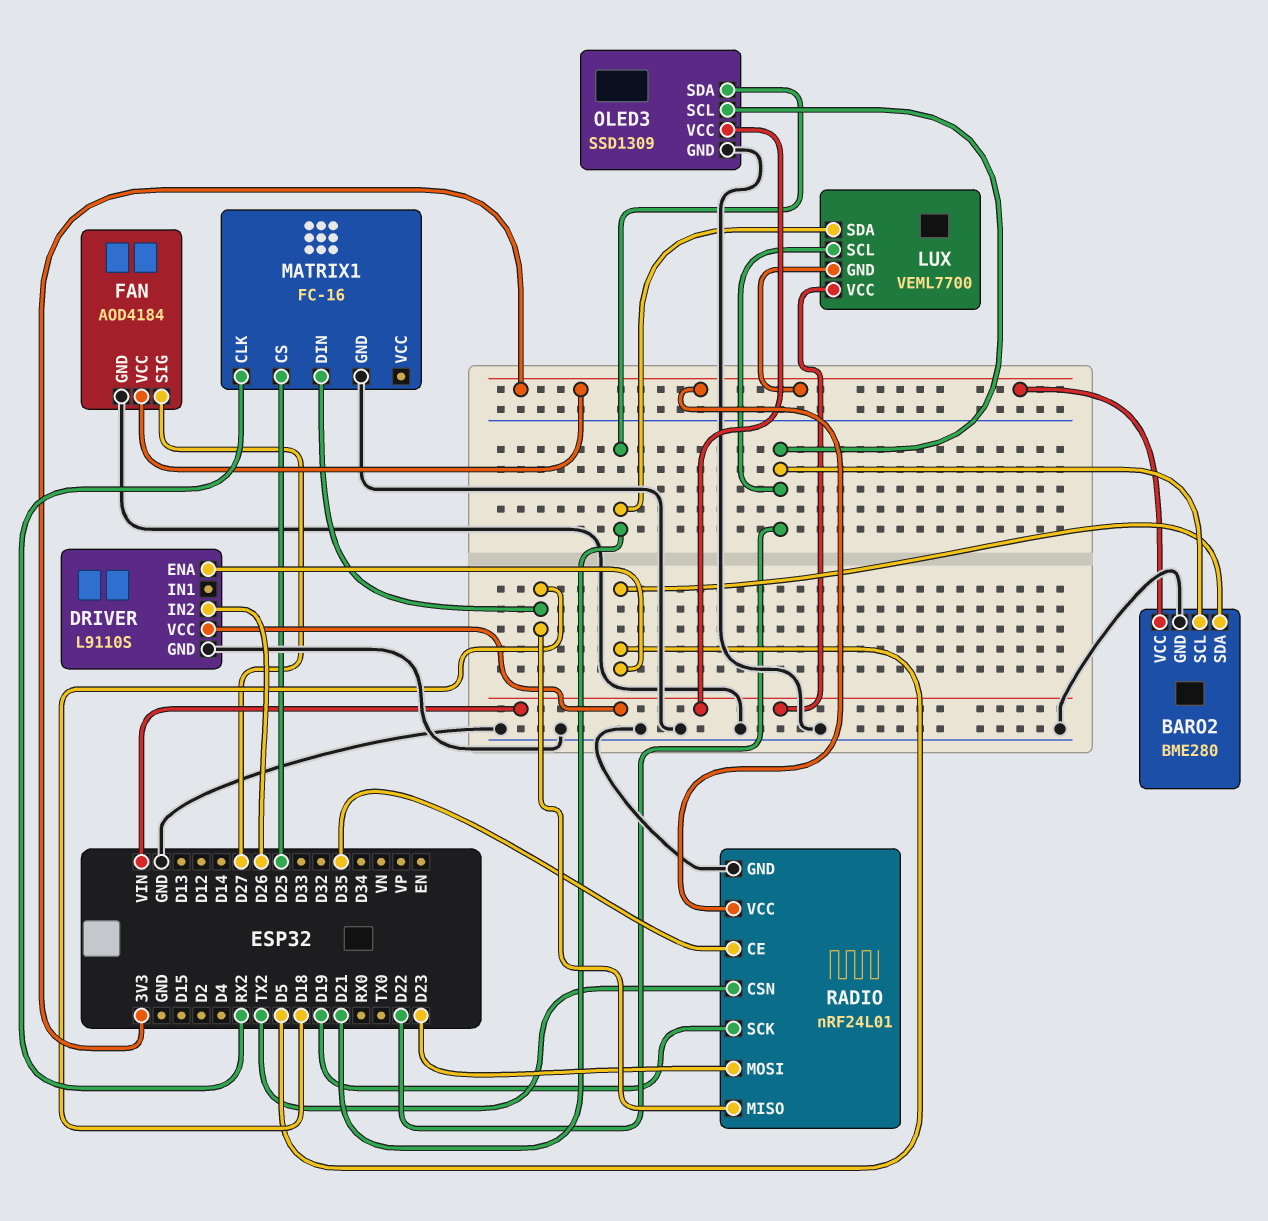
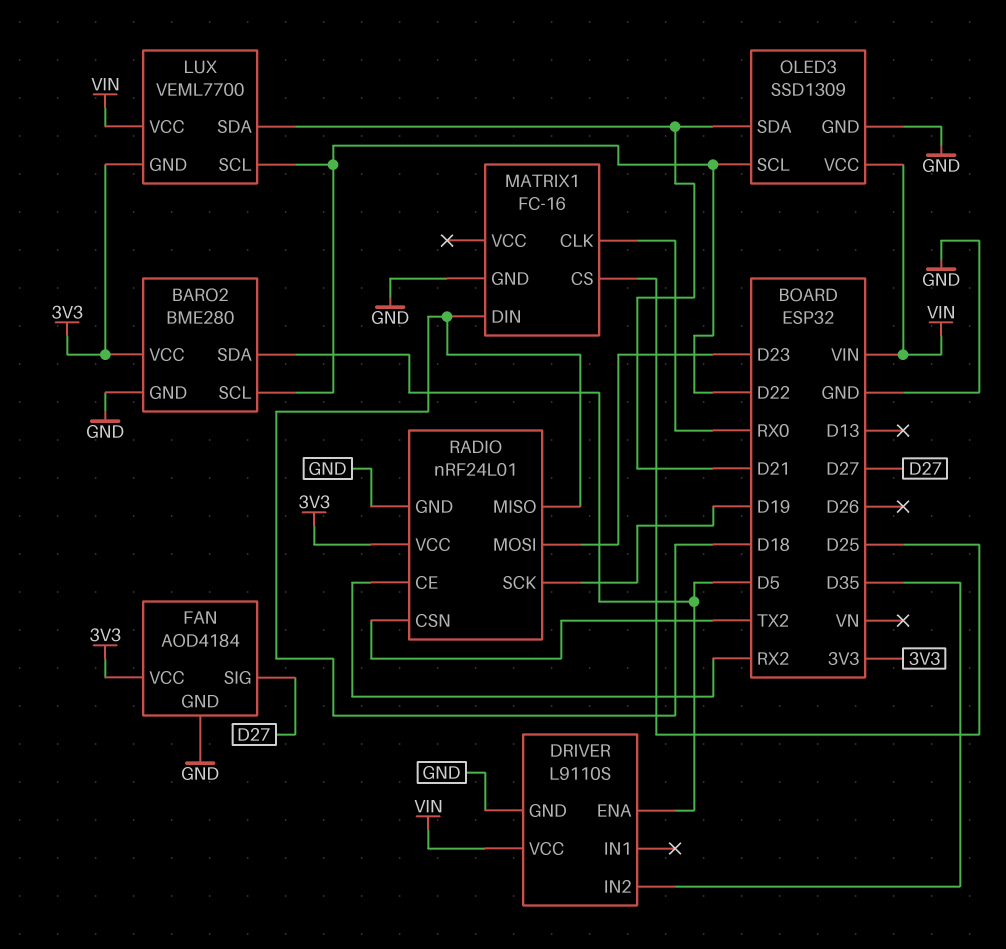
DRIVER pin IN2: D26 -> D35
MATRIX1 pin CLK: RX2 -> RX0
RADIO pin CE: D35 -> RX2

